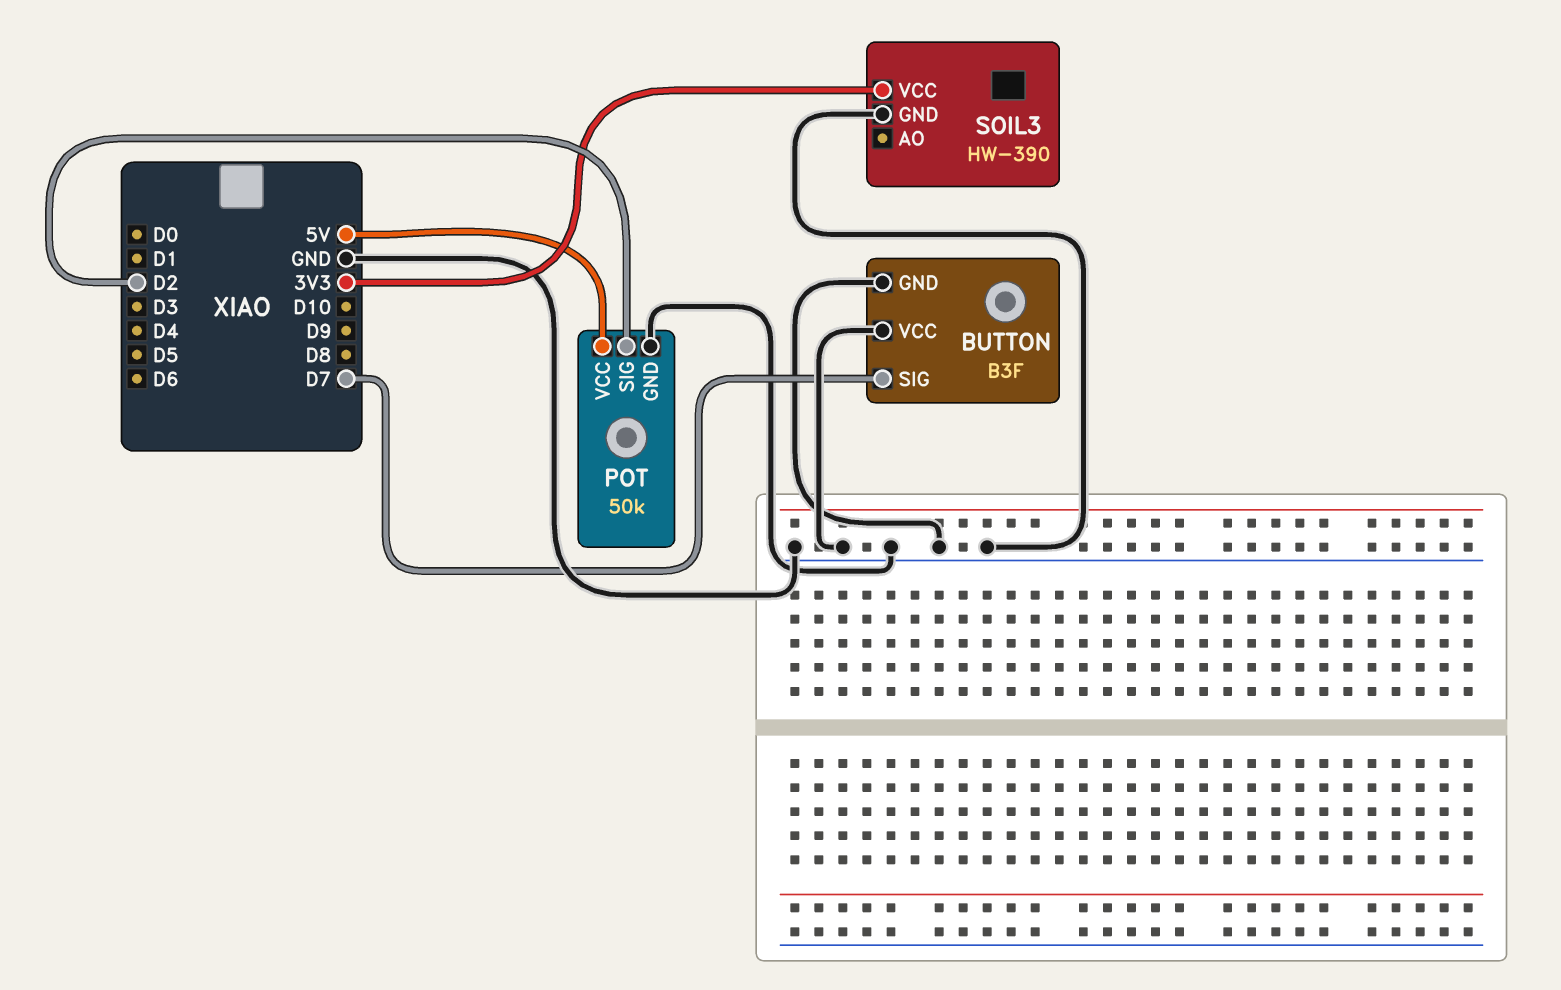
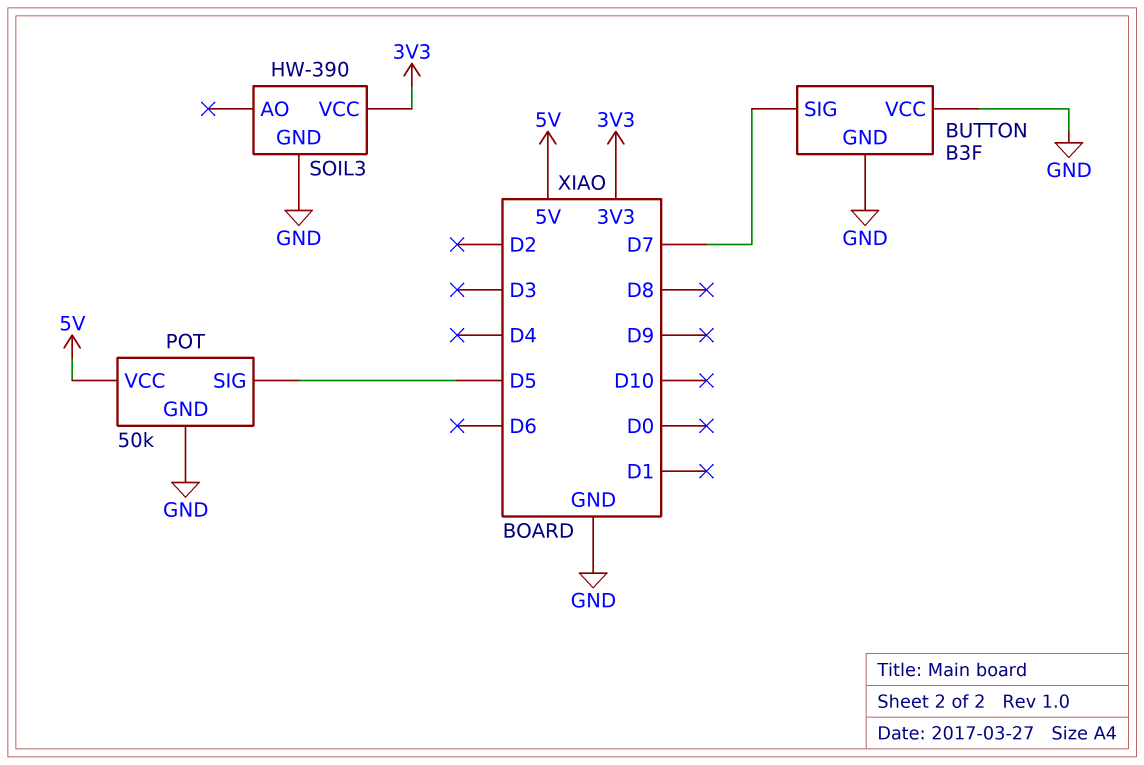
POT pin SIG: D2 -> D5

